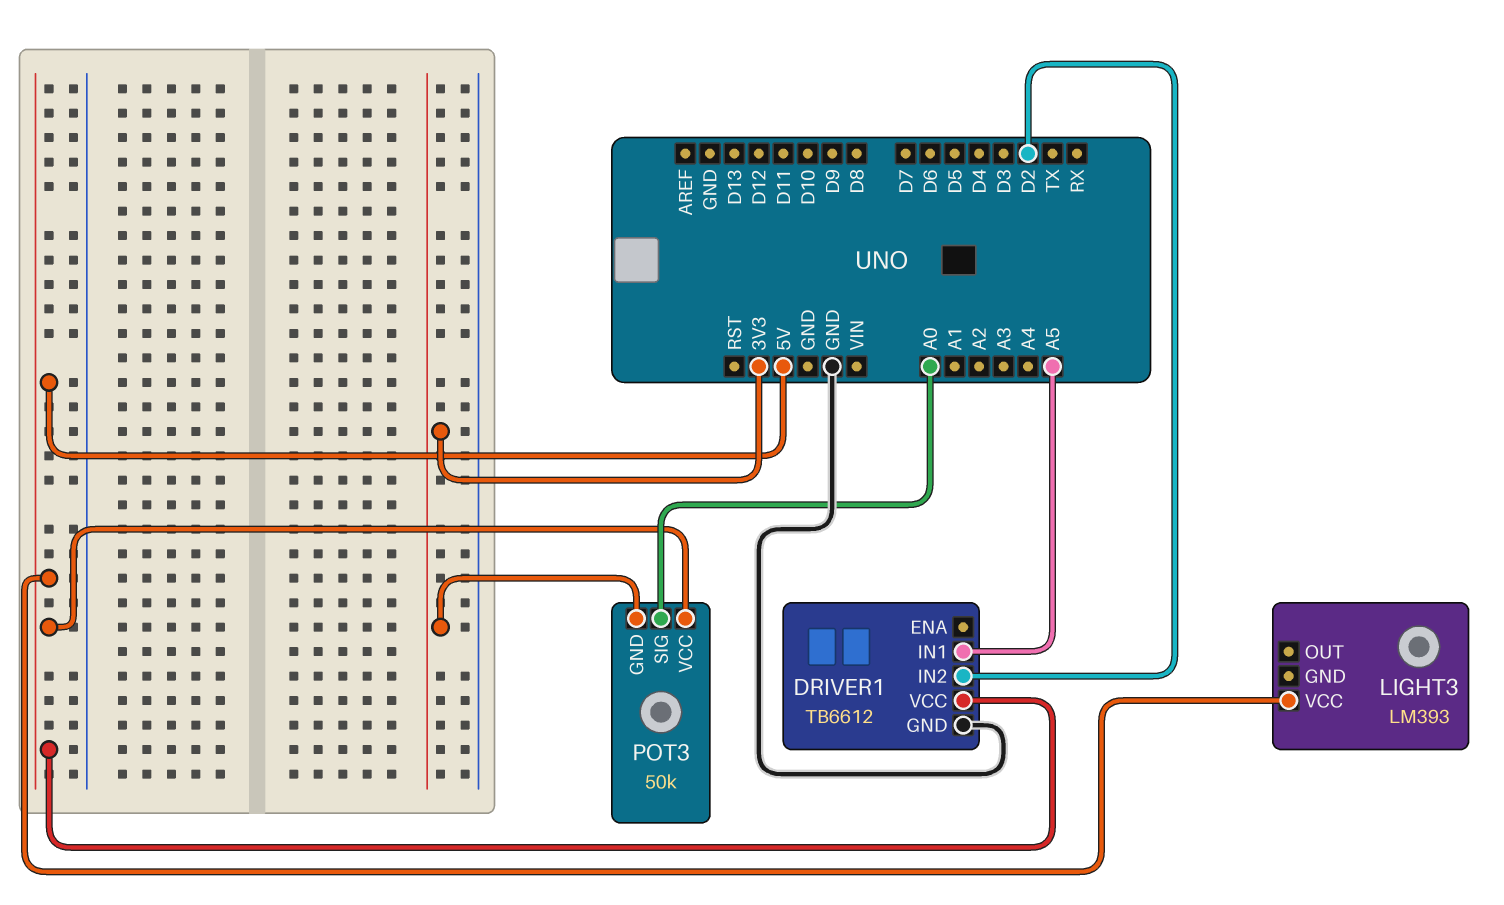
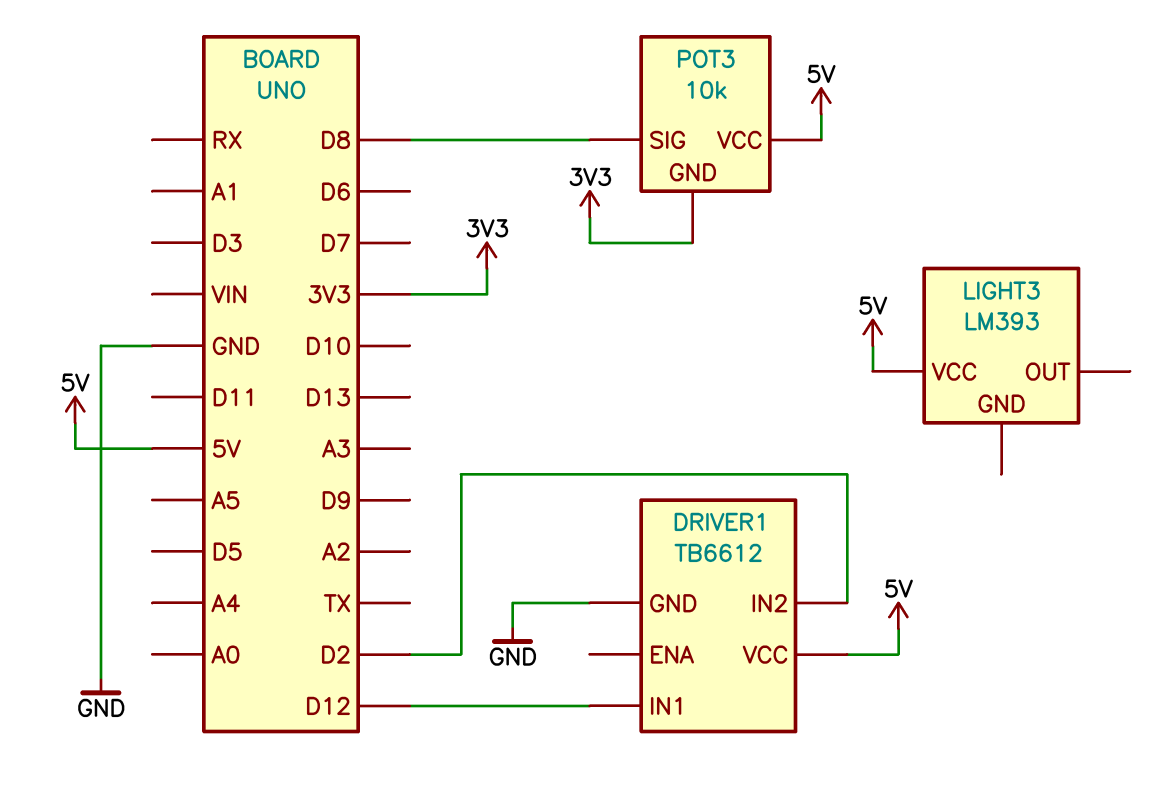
DRIVER1 pin IN1: A5 -> D12
POT3: 50k -> 10k
POT3 pin SIG: A0 -> D8

